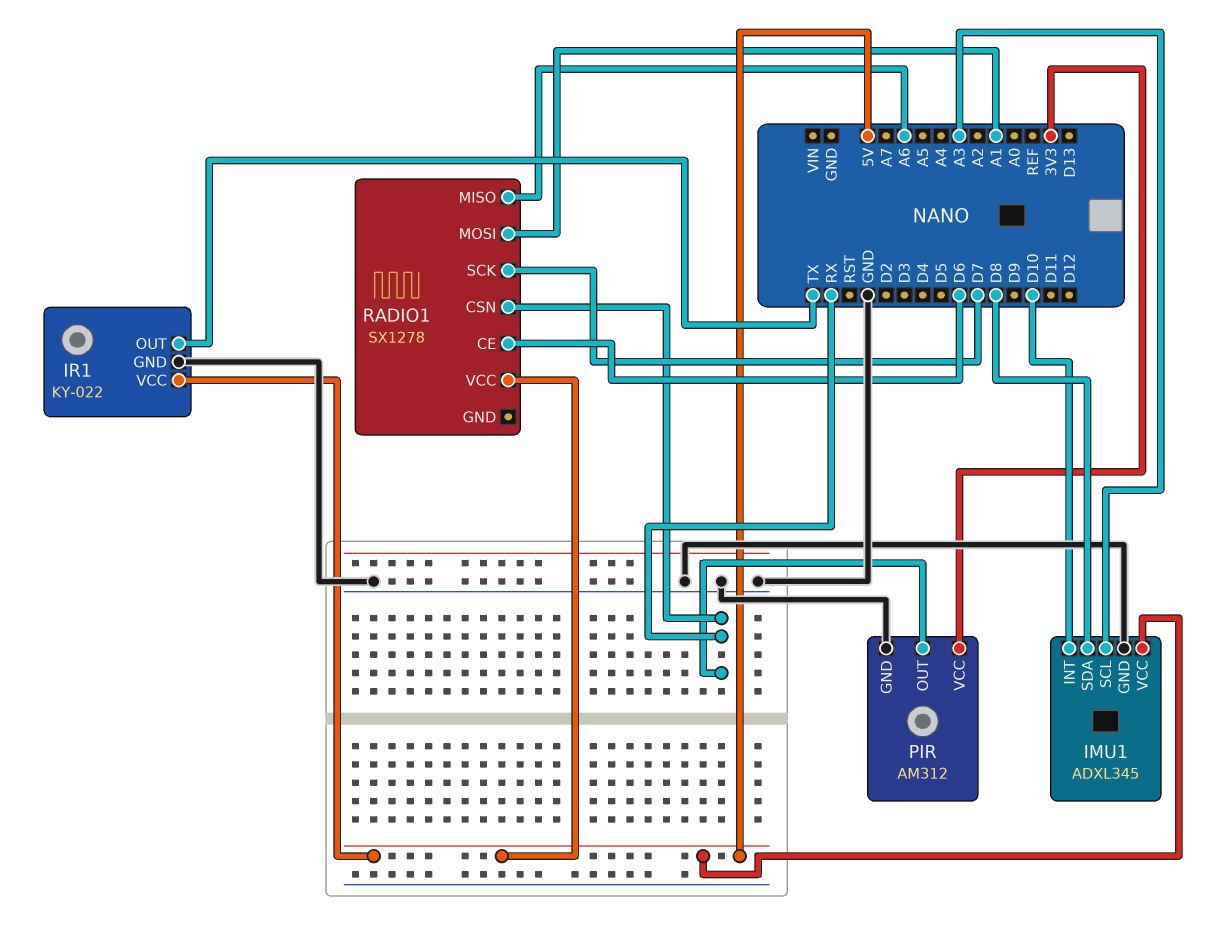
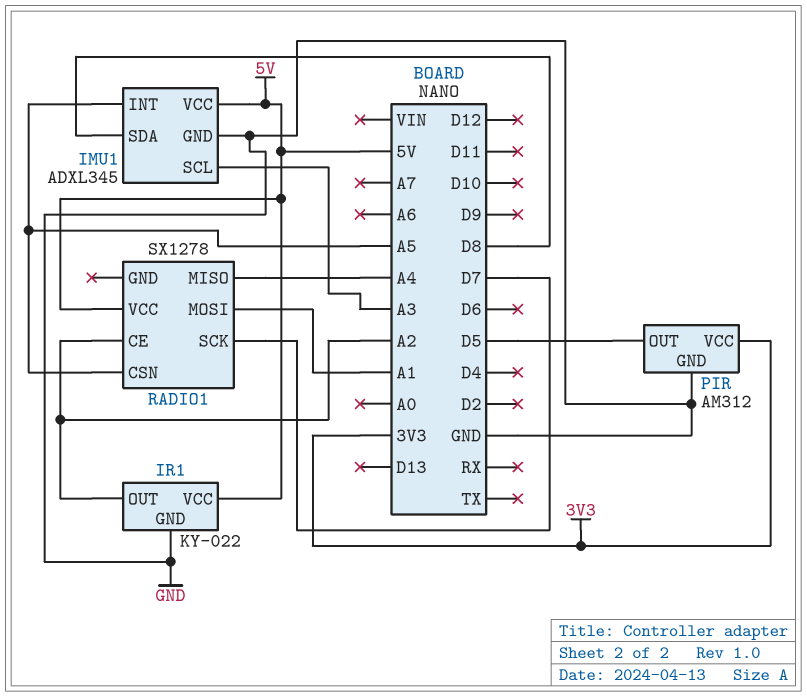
IMU1 pin INT: D10 -> A5
IR1 pin OUT: TX -> A2
PIR pin OUT: RX -> D5
RADIO1 pin CE: D6 -> A2
RADIO1 pin CSN: RX -> A5
RADIO1 pin MISO: A6 -> A4

